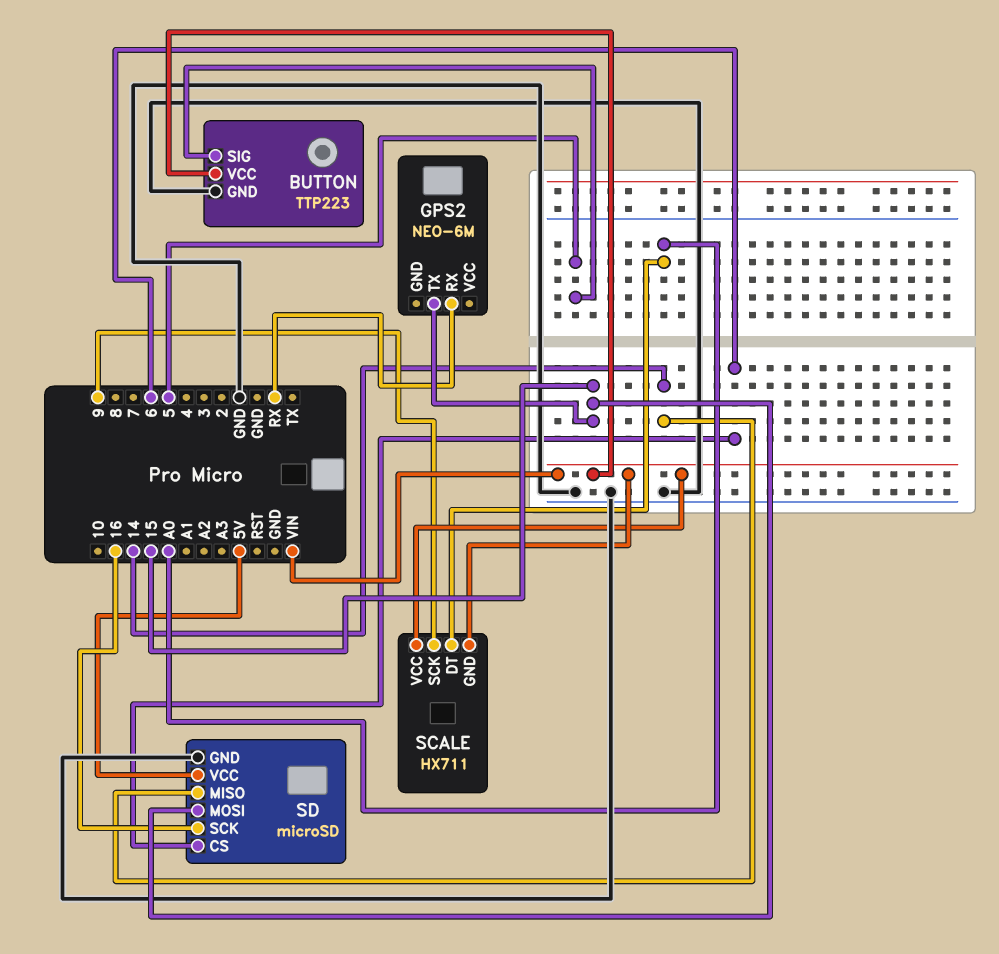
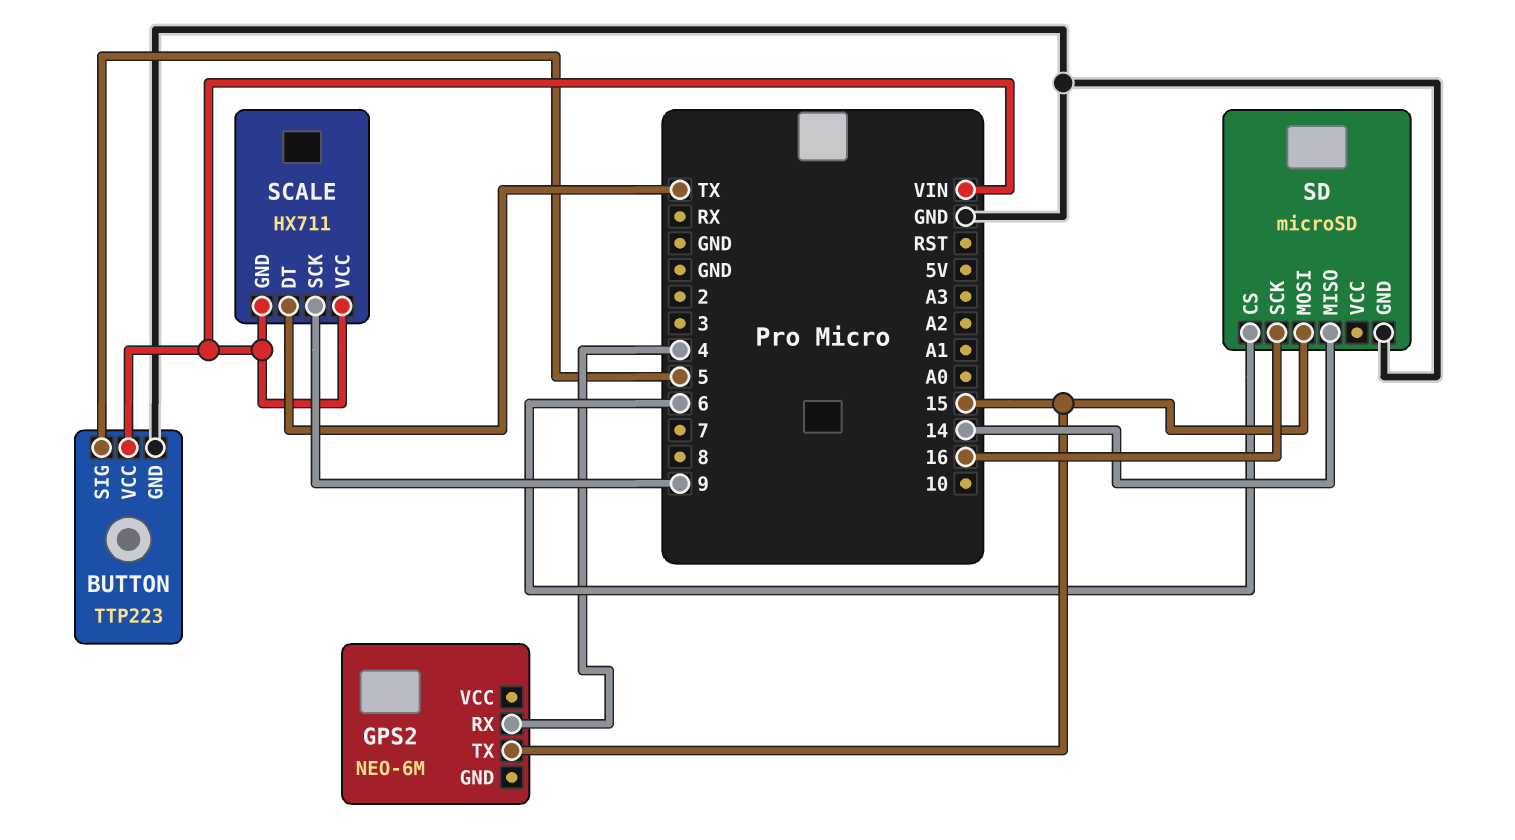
GPS2 pin RX: RX -> 4
SCALE pin DT: A0 -> TX
SD pin VCC: 5V -> none

